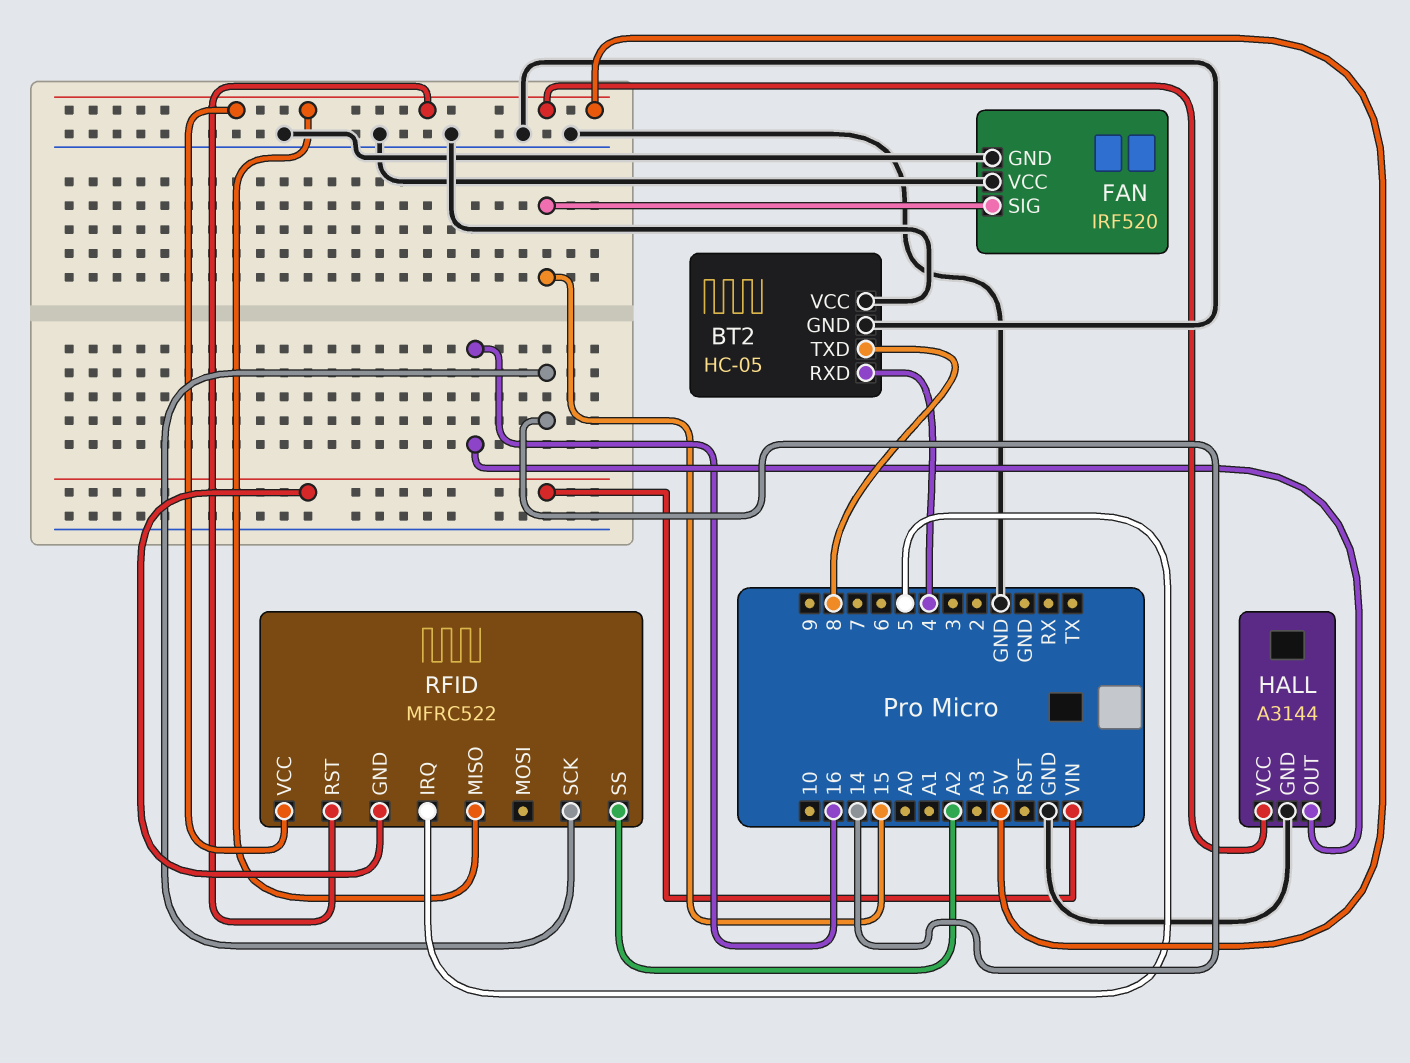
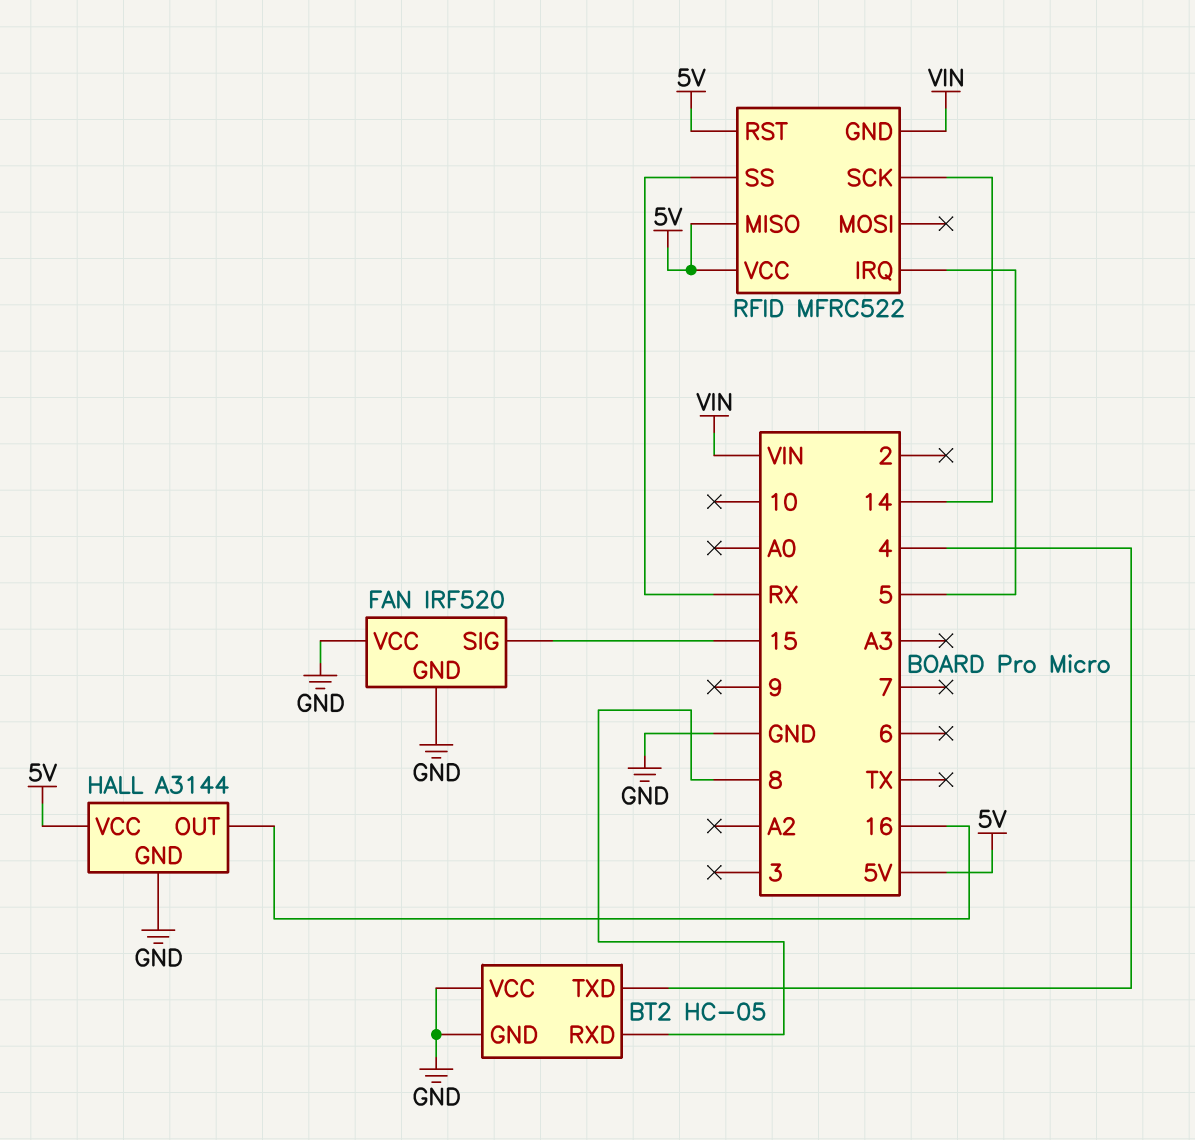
BT2 pin RXD: 4 -> 8
BT2 pin TXD: 8 -> 4
RFID pin SS: A2 -> RX

